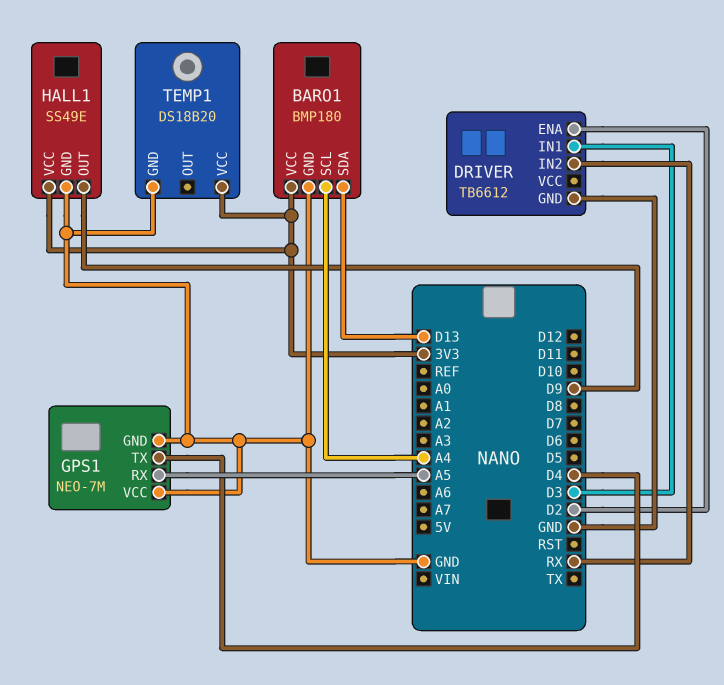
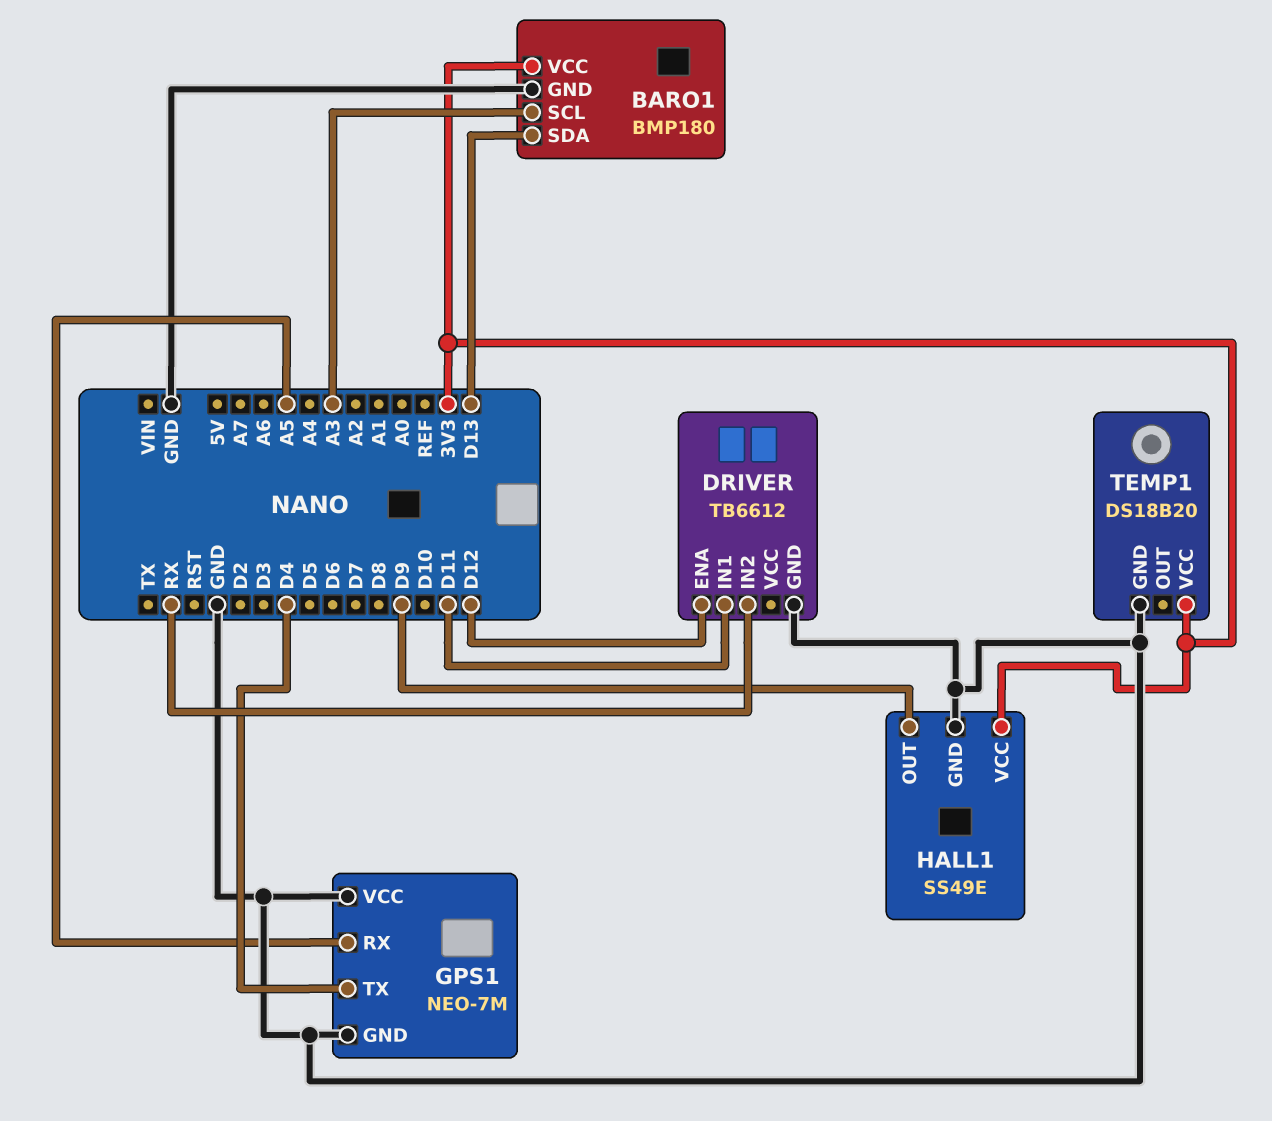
BARO1 pin SCL: A4 -> A3
DRIVER pin ENA: D2 -> D12
DRIVER pin IN1: D3 -> D11

